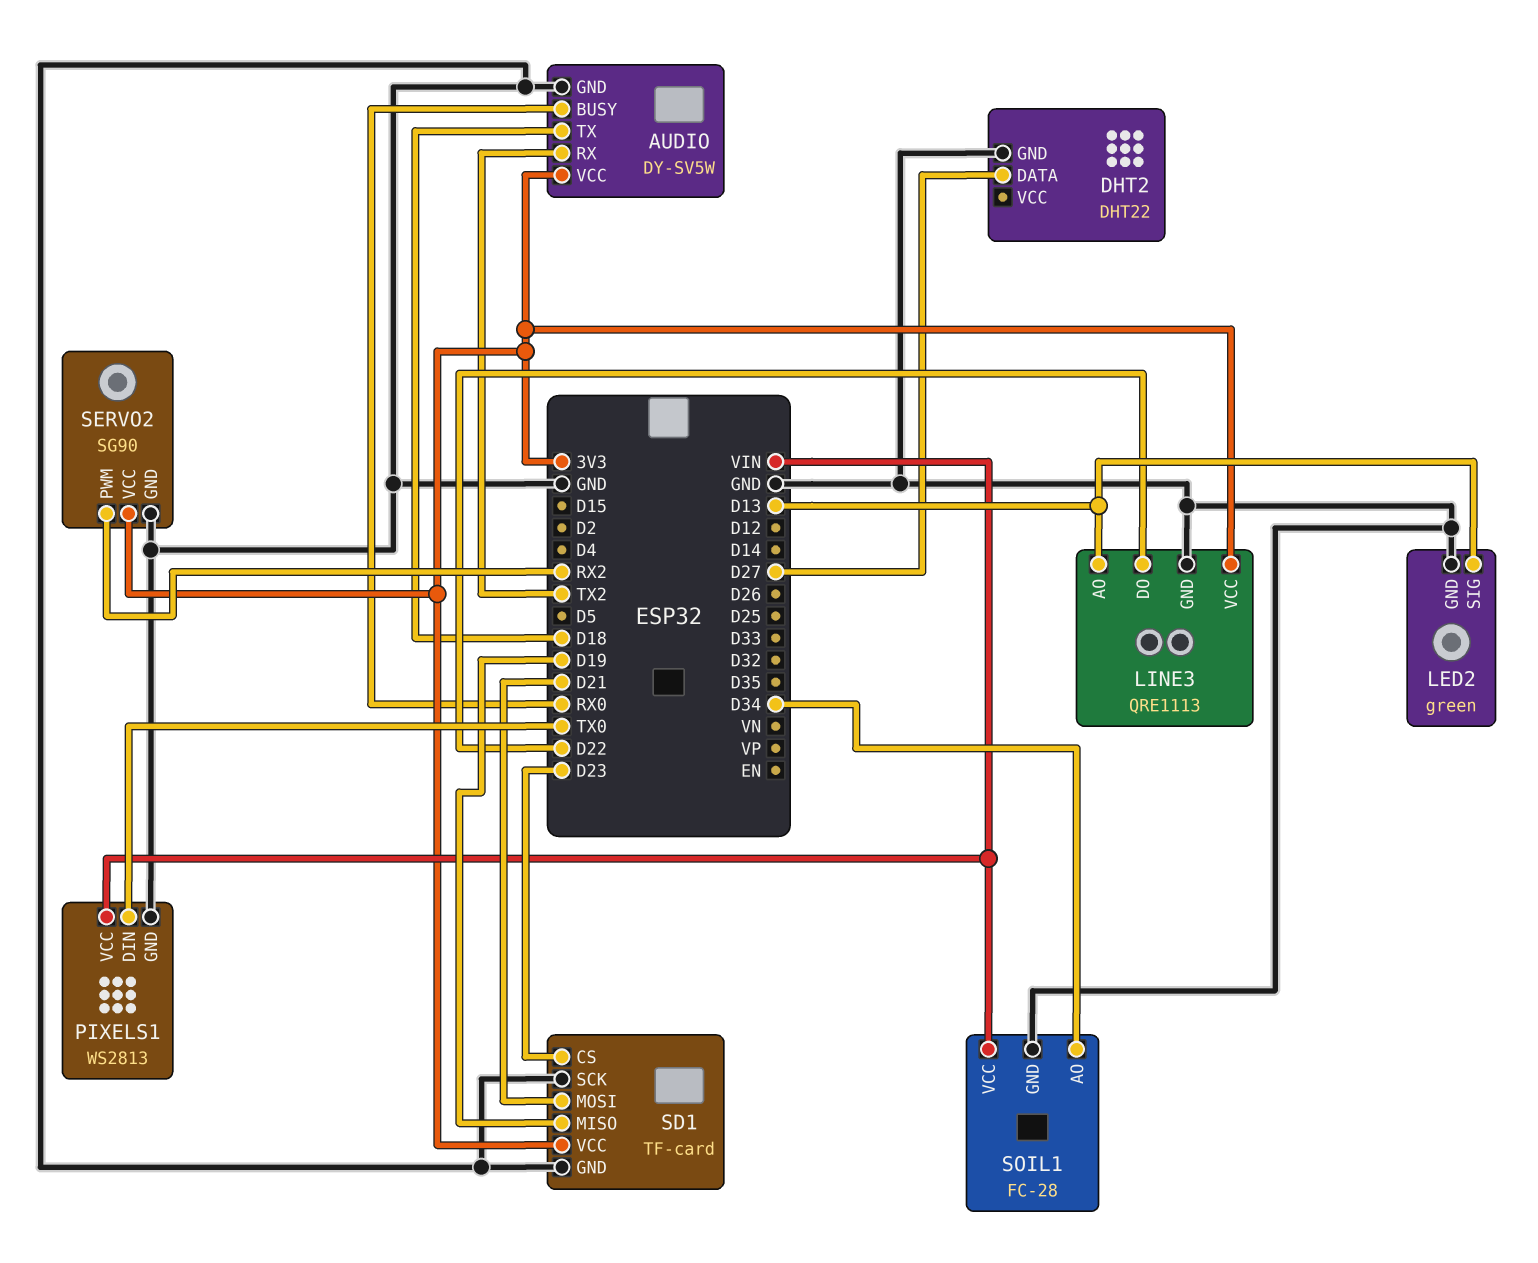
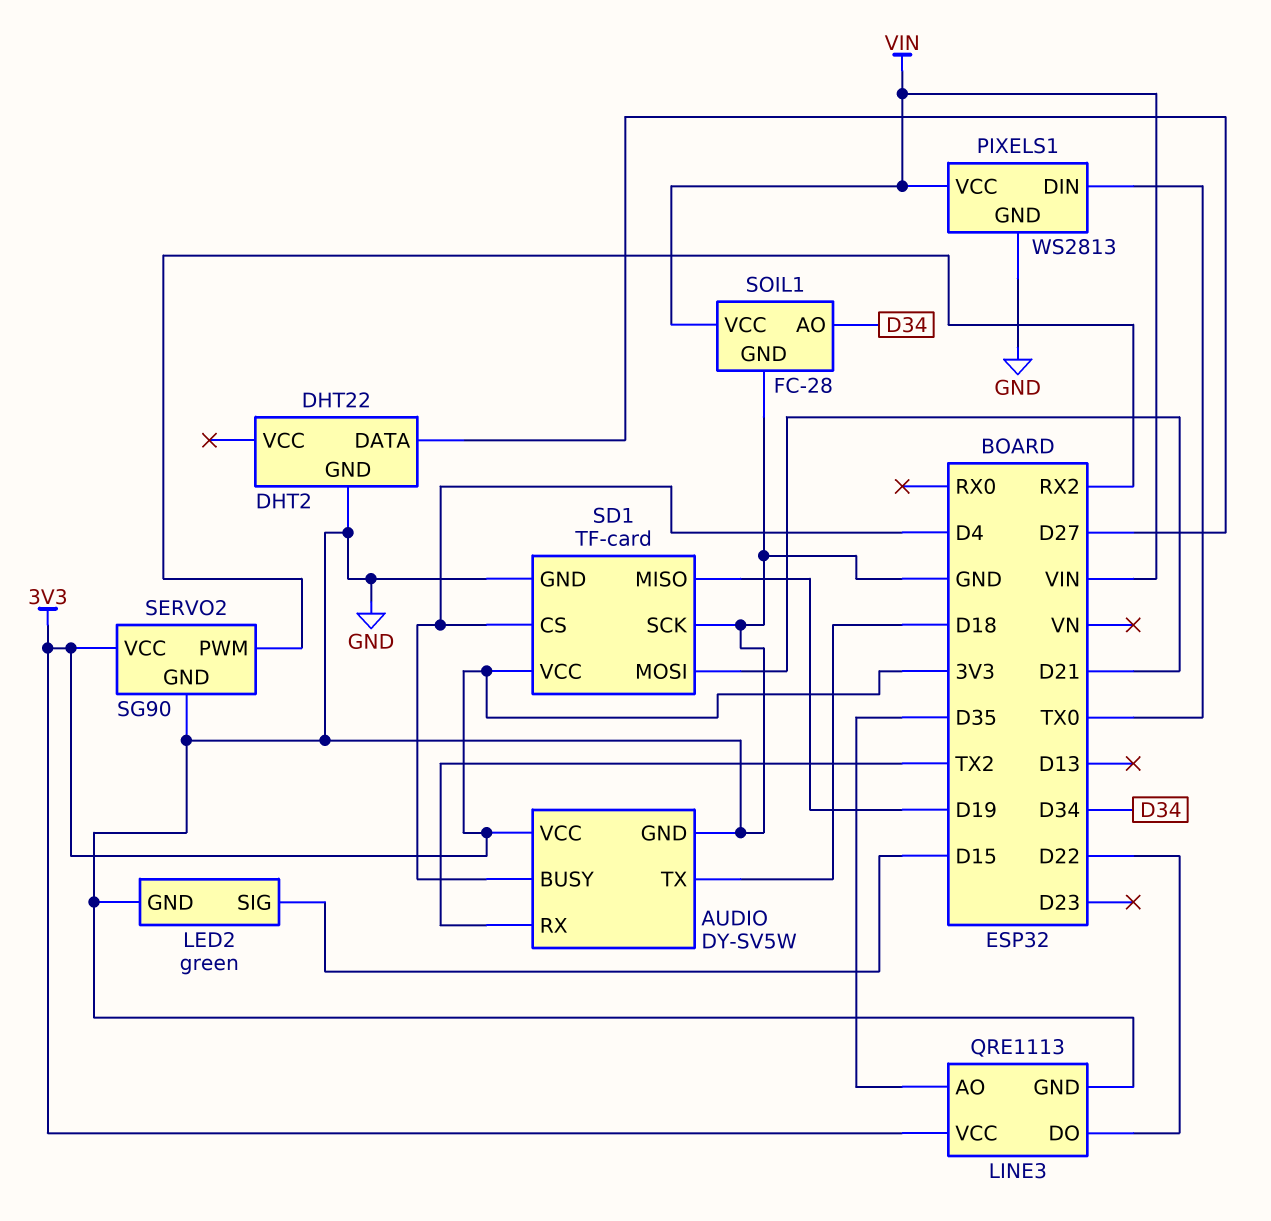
AUDIO pin BUSY: RX0 -> D4
LED2 pin SIG: D13 -> D15
LINE3 pin AO: D13 -> D35
SD1 pin CS: D23 -> D4

